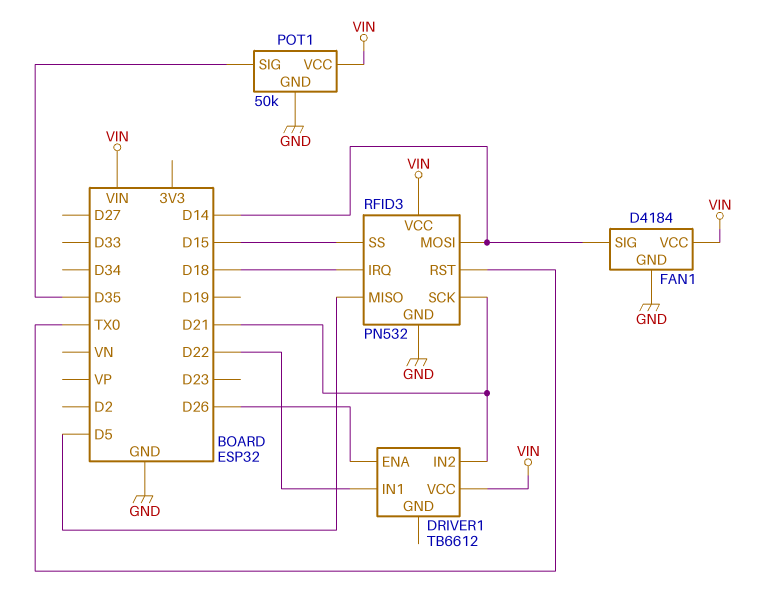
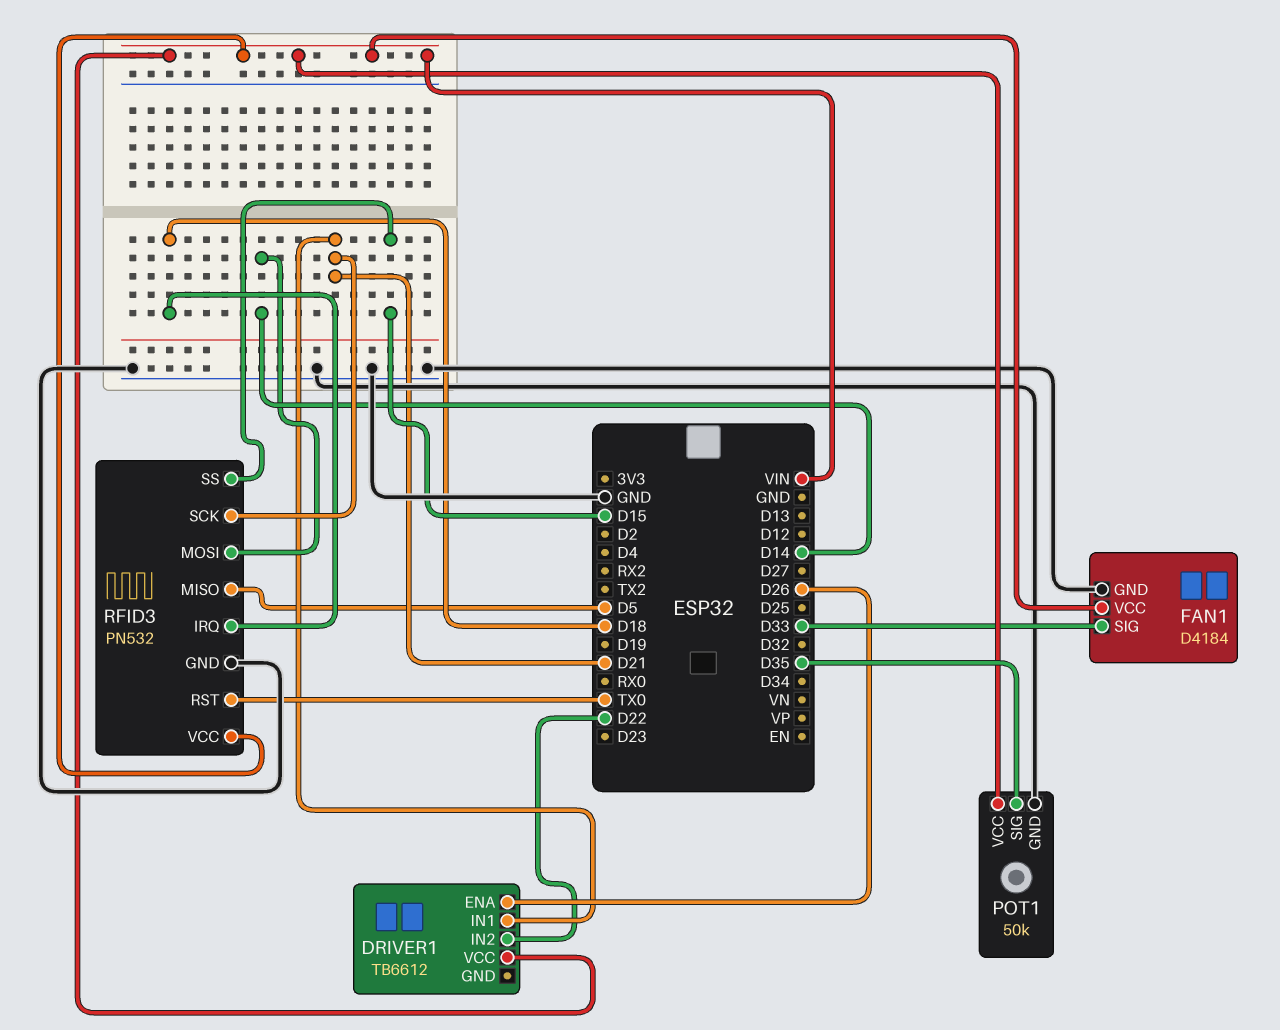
DRIVER1 pin IN1: D22 -> D21
DRIVER1 pin IN2: D21 -> D22
FAN1 pin SIG: D14 -> D33

